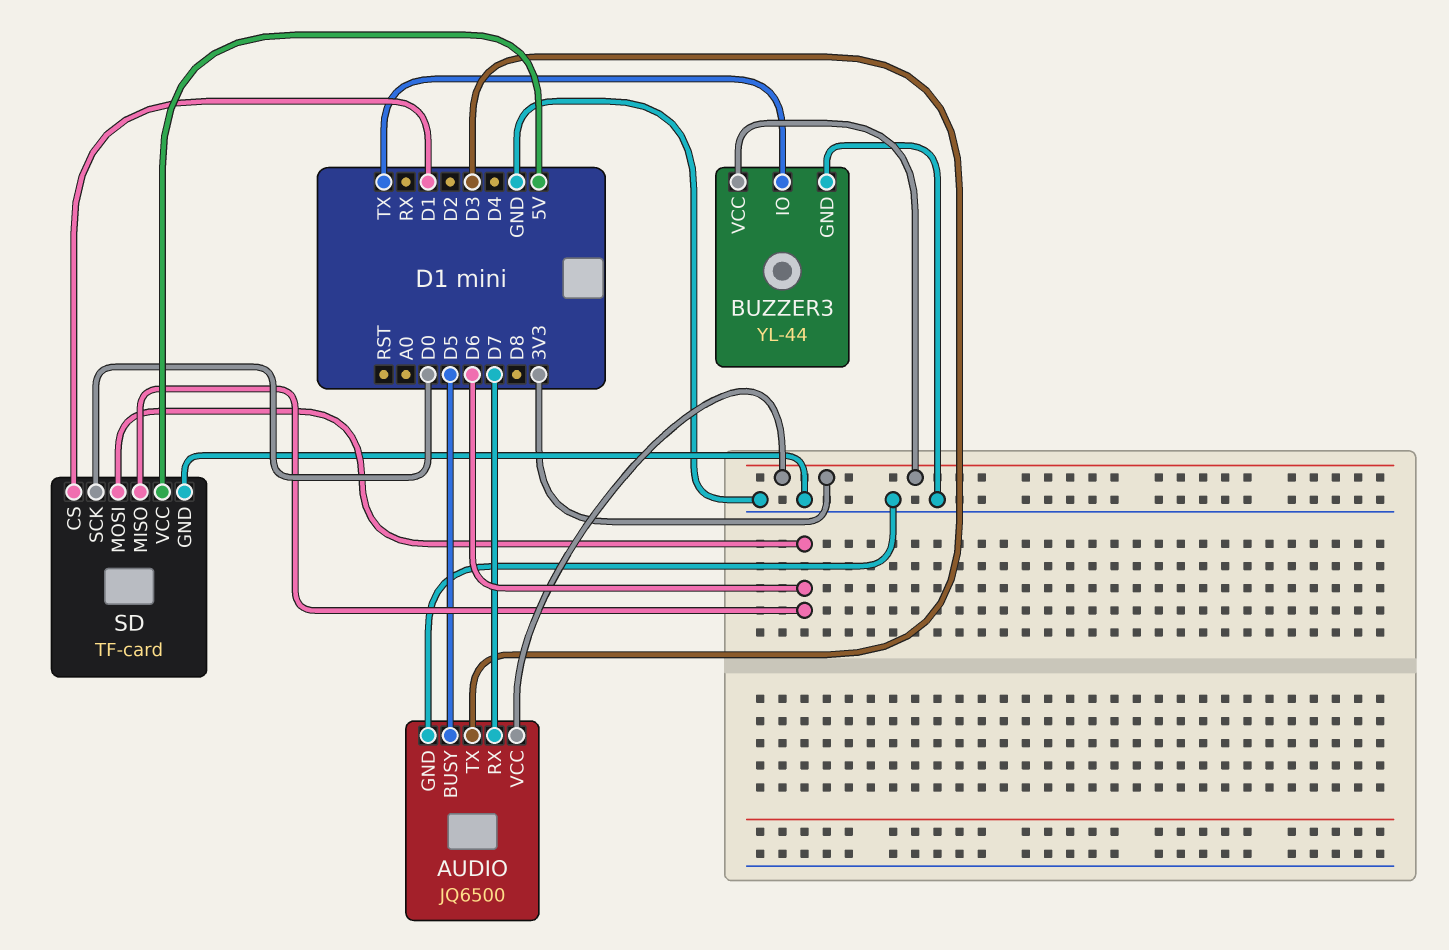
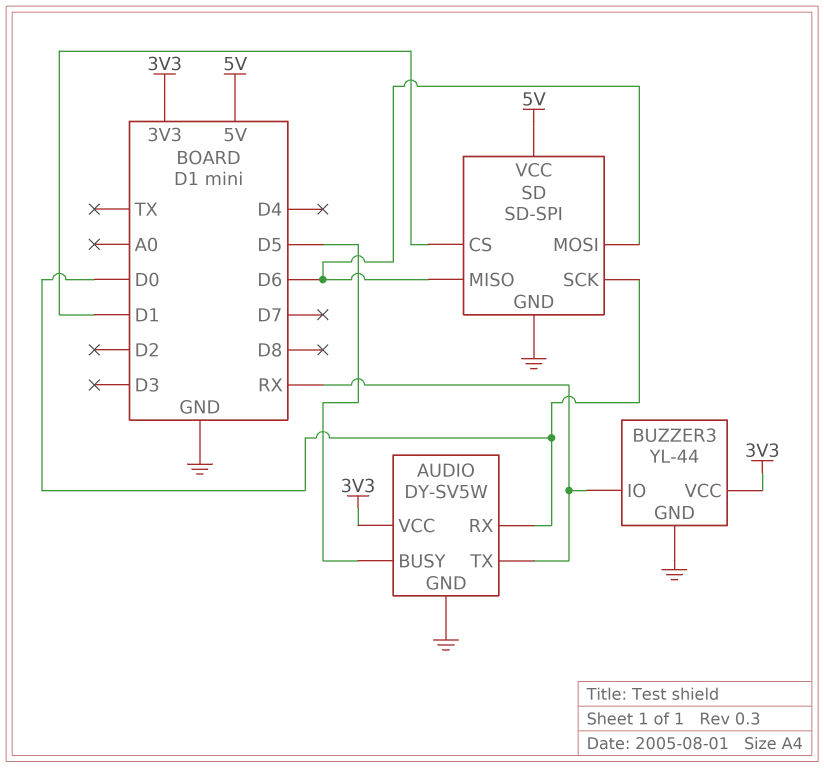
AUDIO: JQ6500 -> DY-SV5W
AUDIO pin RX: D7 -> D0
AUDIO pin TX: D3 -> RX
BUZZER3 pin IO: TX -> RX
SD: TF-card -> SD-SPI

